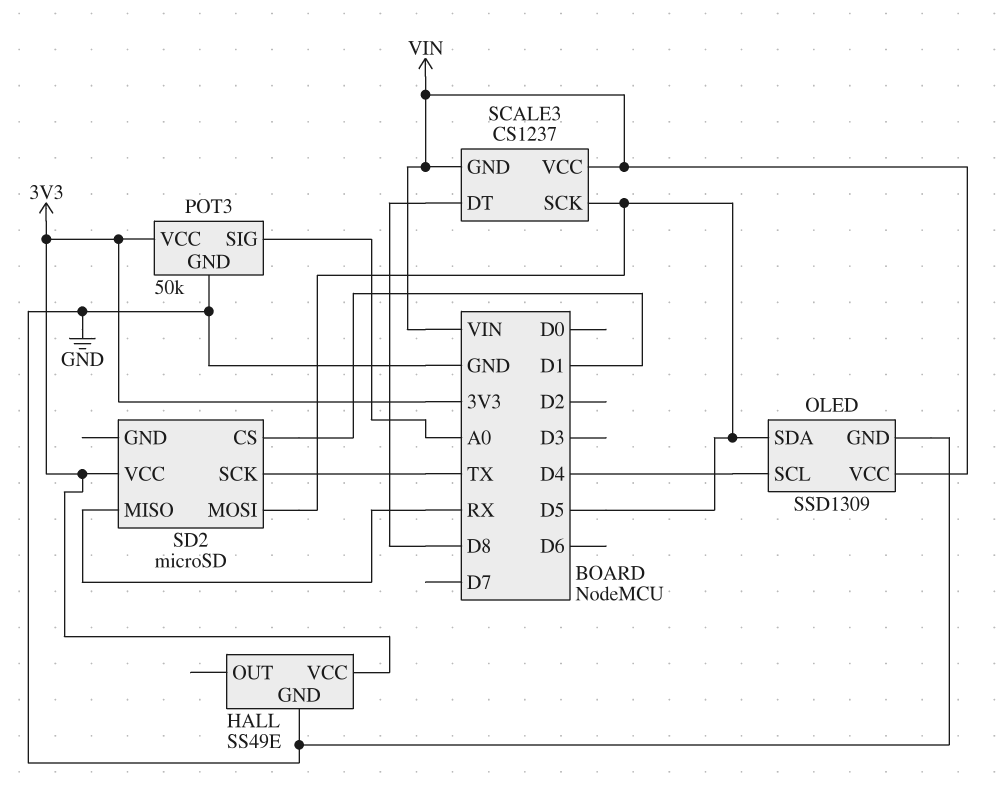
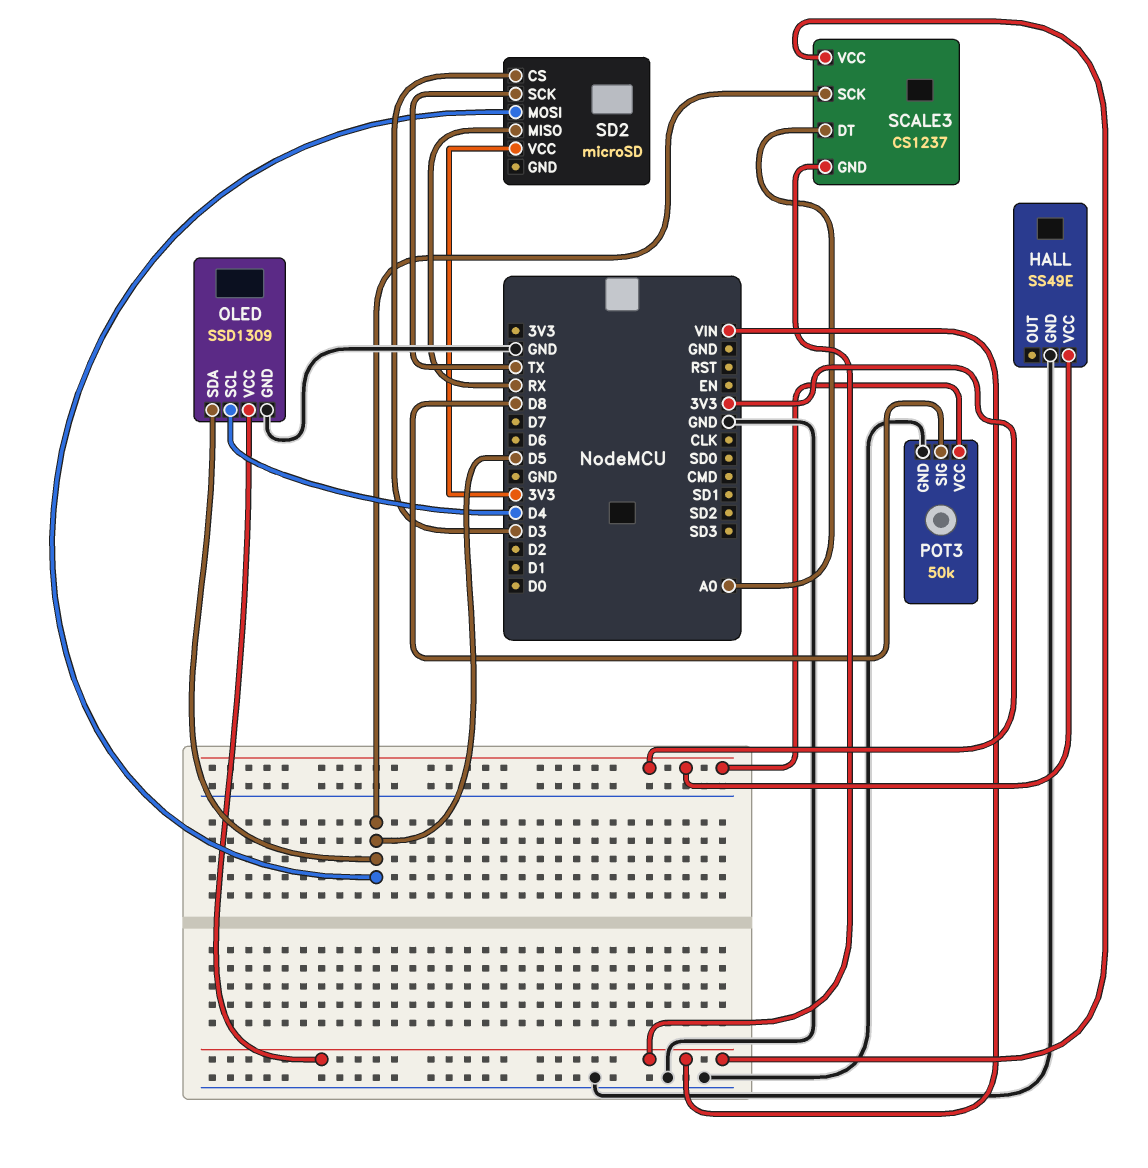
POT3 pin SIG: A0 -> D8
SCALE3 pin DT: D8 -> A0
SD2 pin CS: D1 -> D3

